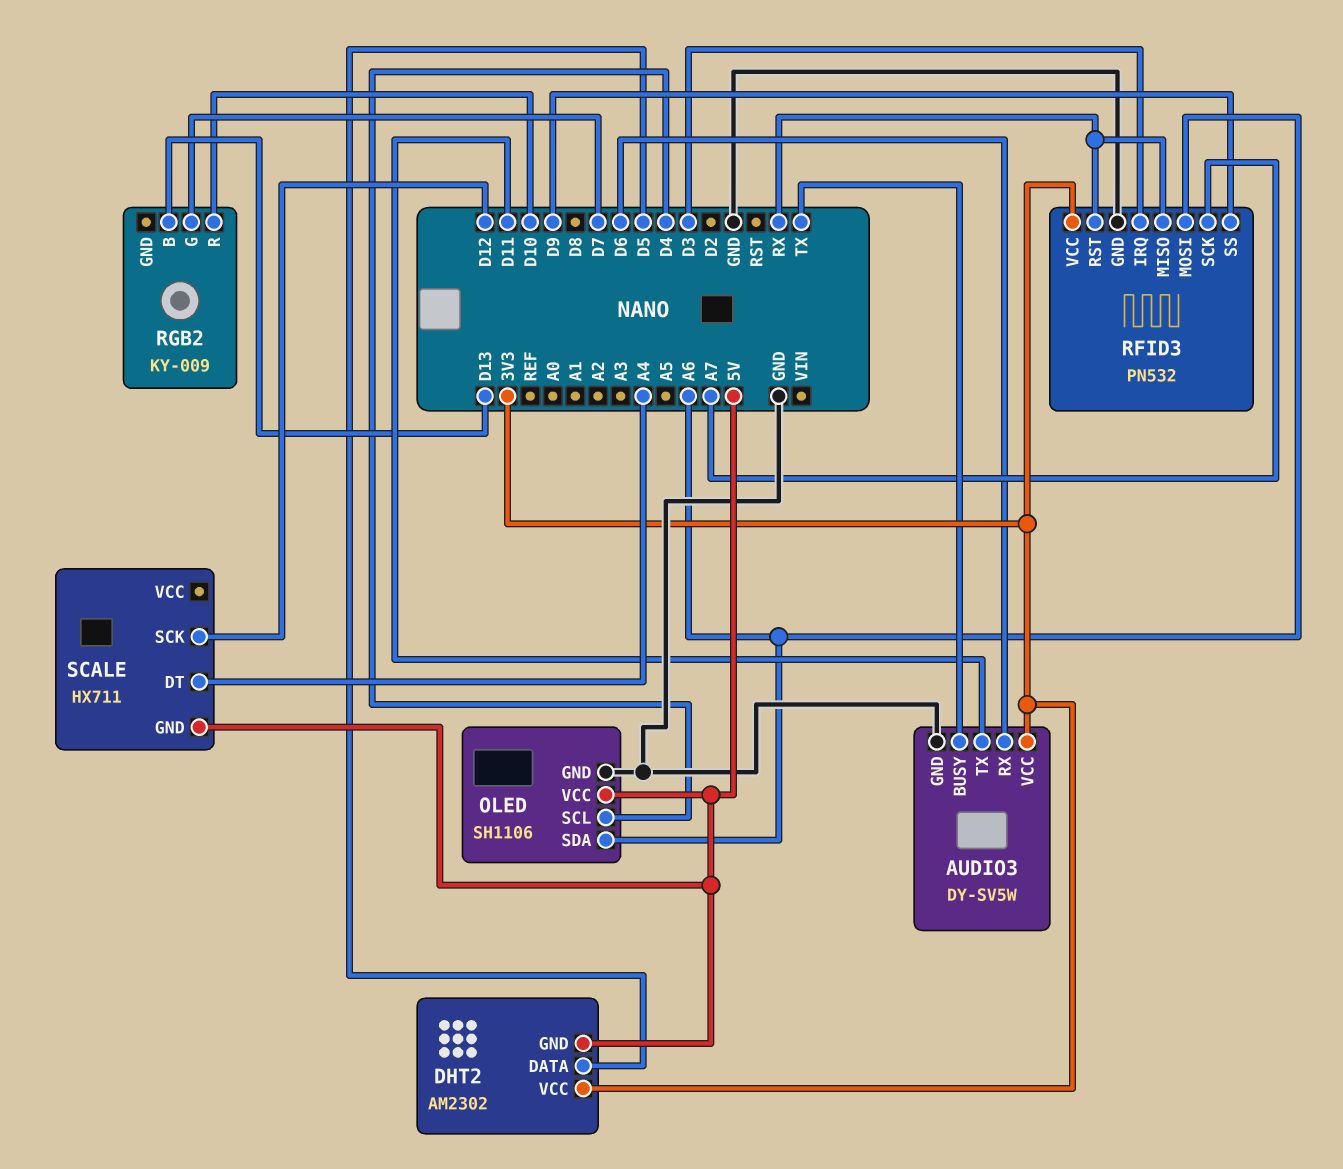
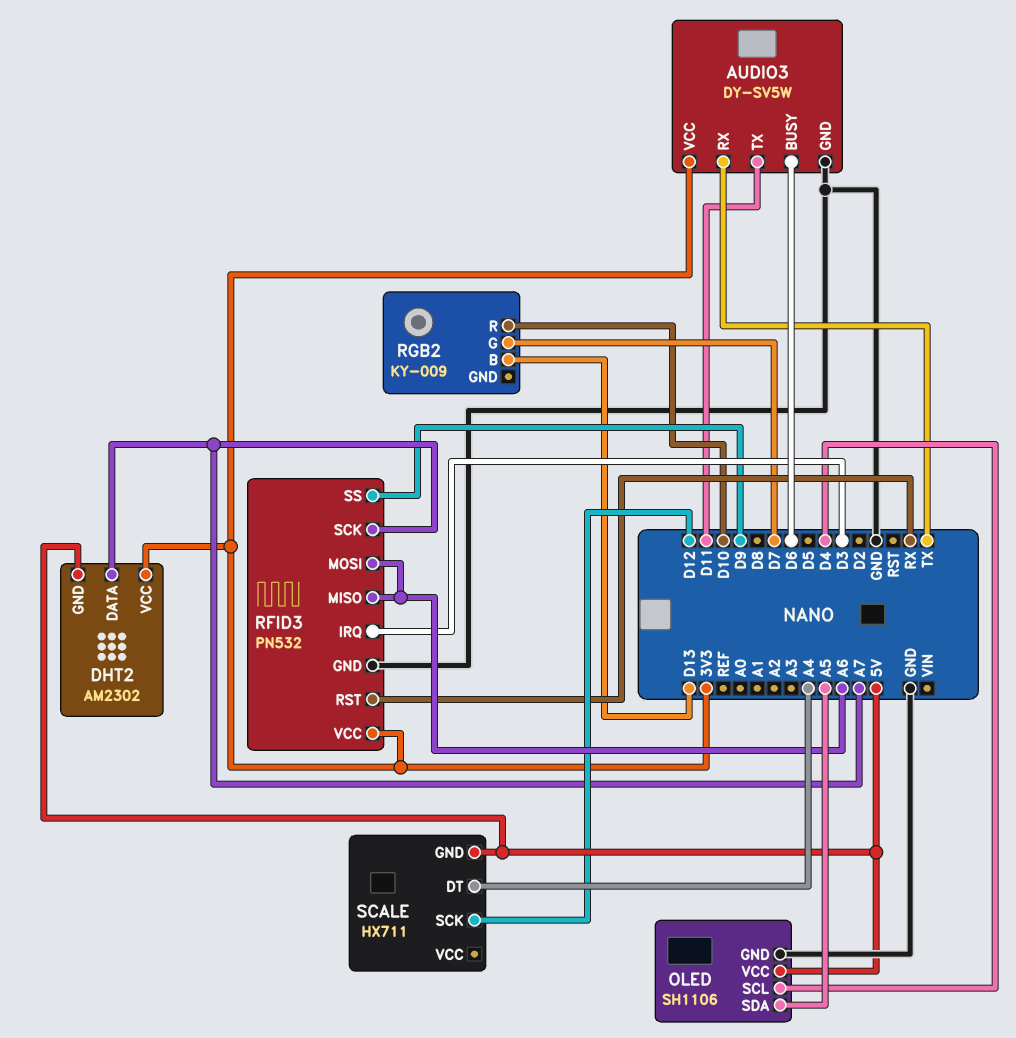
AUDIO3 pin BUSY: TX -> D6
AUDIO3 pin RX: D6 -> TX
DHT2 pin DATA: D5 -> A7
OLED pin SDA: A6 -> A5
RFID3 pin MISO: RX -> A6

